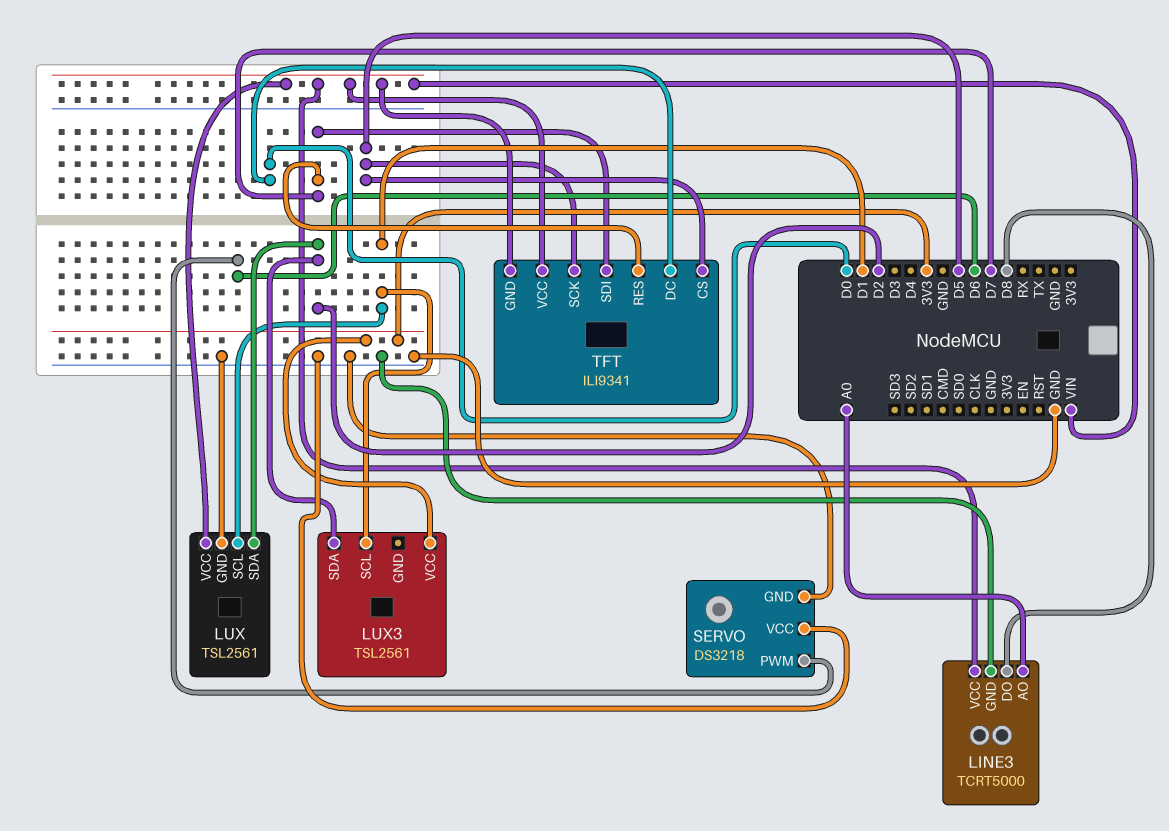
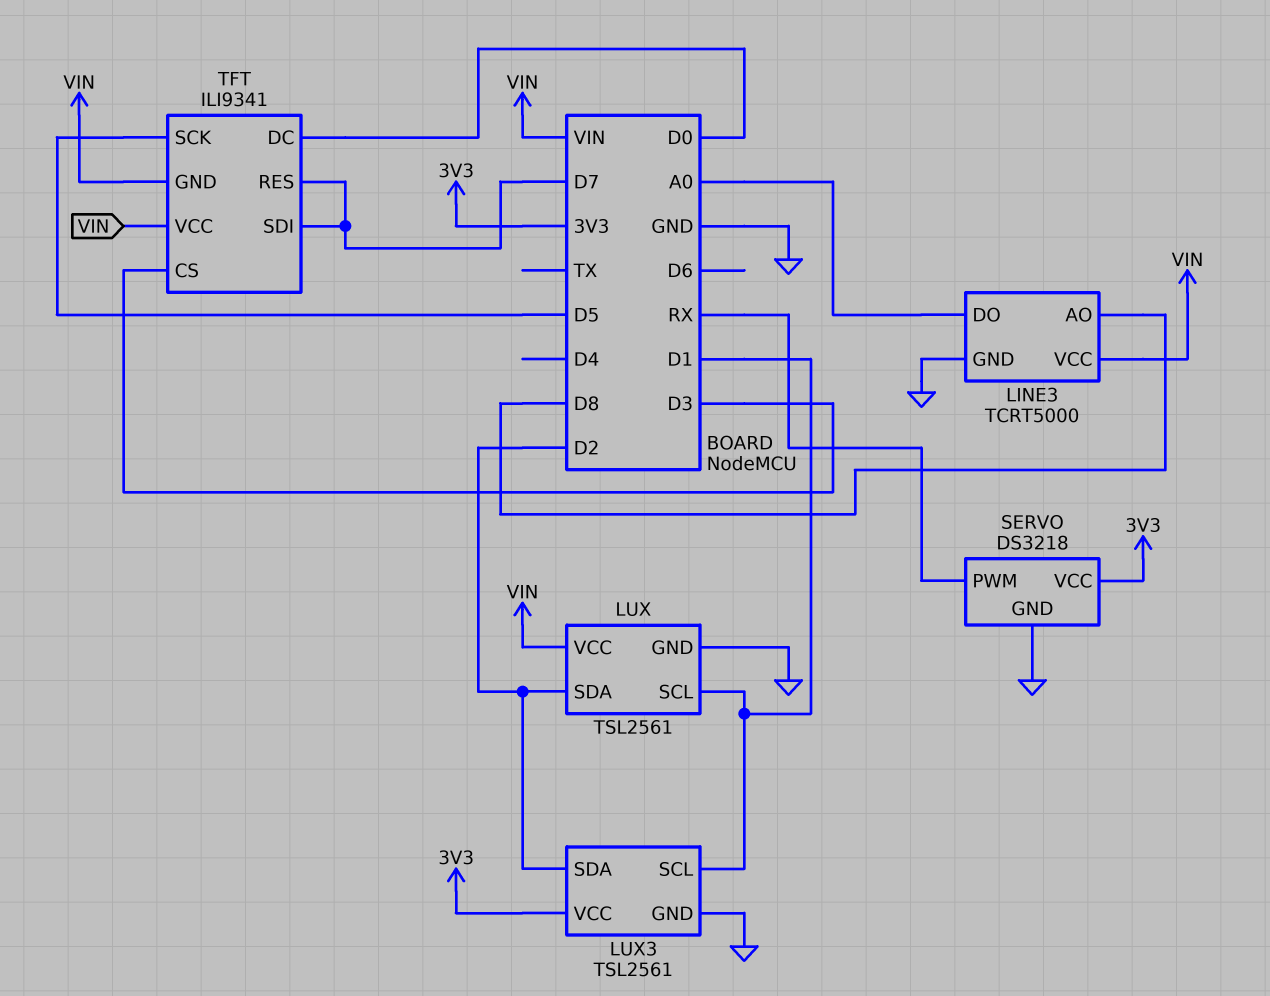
LINE3 pin AO: A0 -> D8
LINE3 pin DO: D8 -> A0
LUX3 pin GND: none -> GND
SERVO pin PWM: D6 -> RX
SERVO pin VCC: GND -> 3V3
TFT pin CS: D5 -> D3

